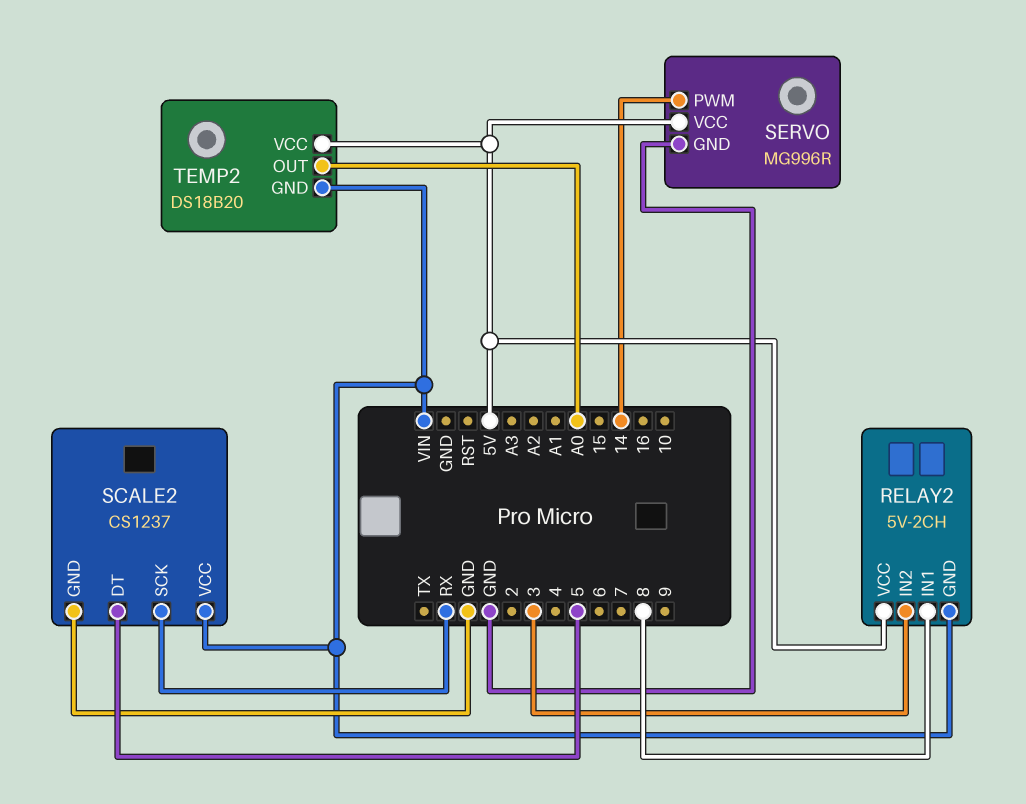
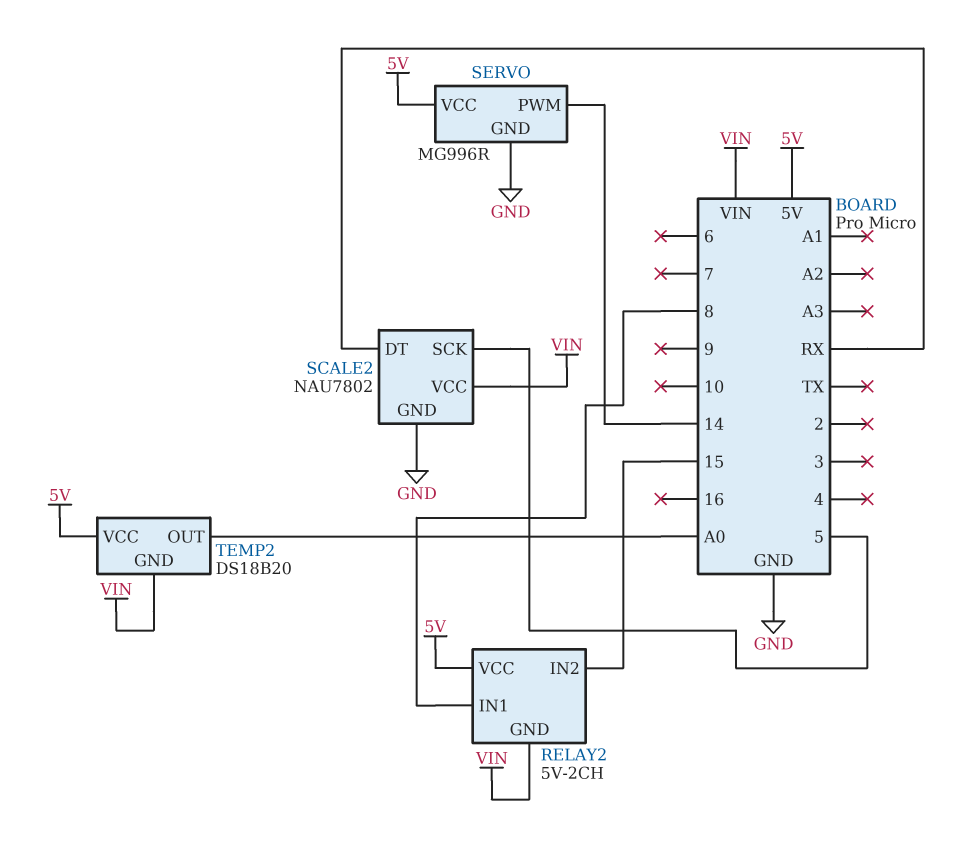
RELAY2 pin IN2: 3 -> 15
SCALE2: CS1237 -> NAU7802
SCALE2 pin DT: 5 -> RX
SCALE2 pin SCK: RX -> 5

